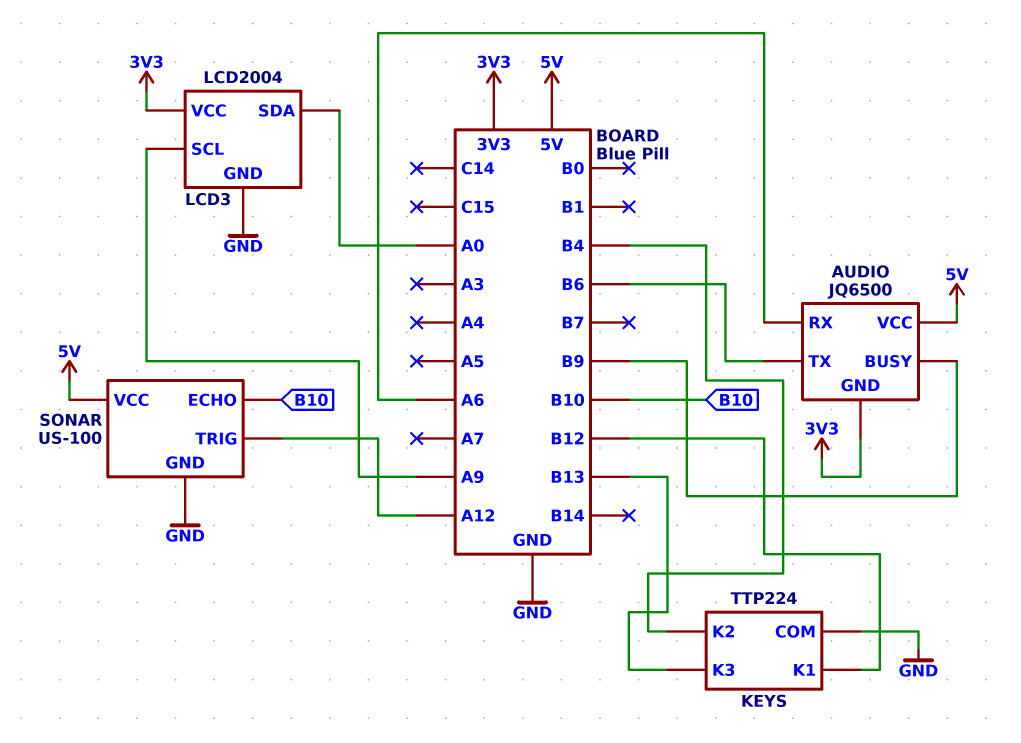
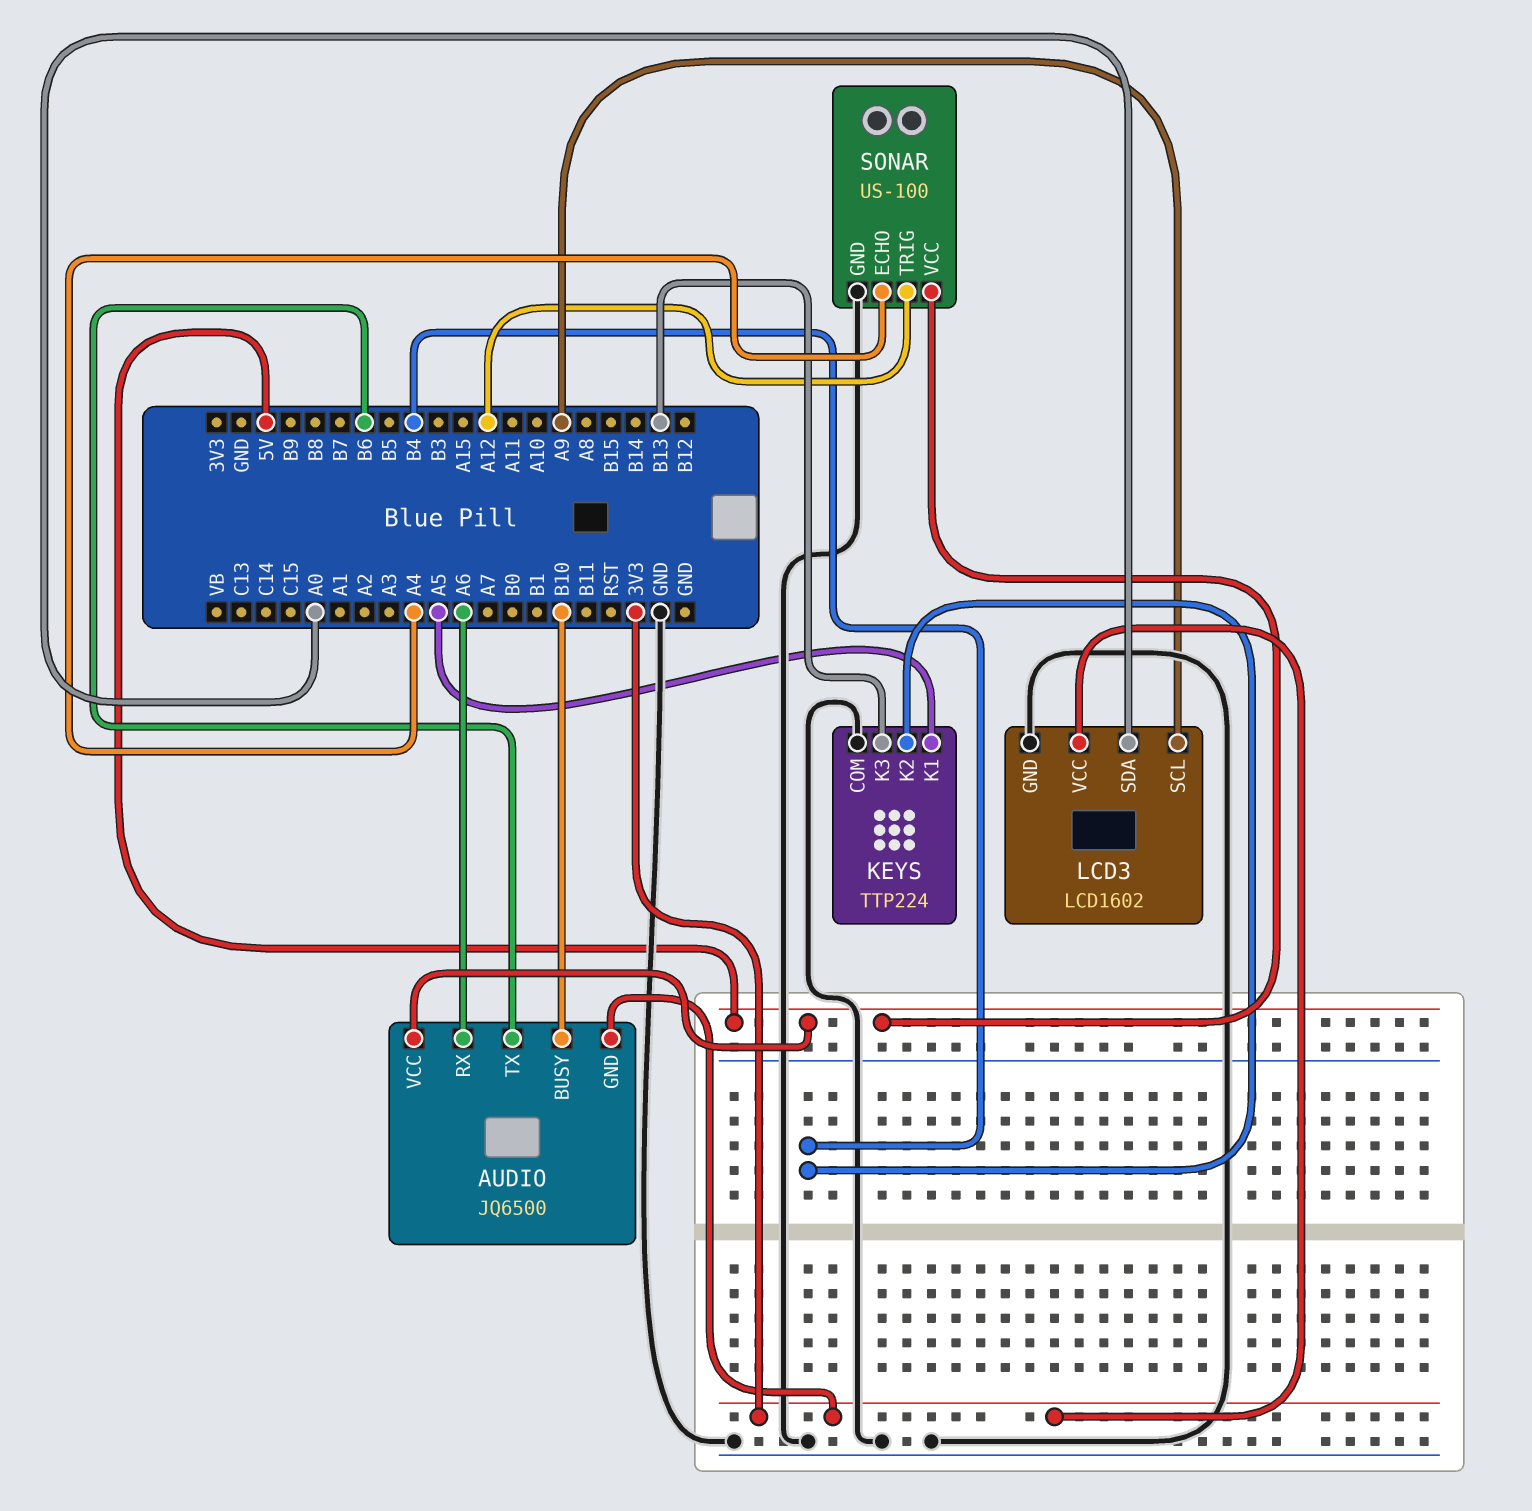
AUDIO pin BUSY: B9 -> B10
KEYS pin K1: B12 -> A5
LCD3: LCD2004 -> LCD1602
SONAR pin ECHO: B10 -> A4

